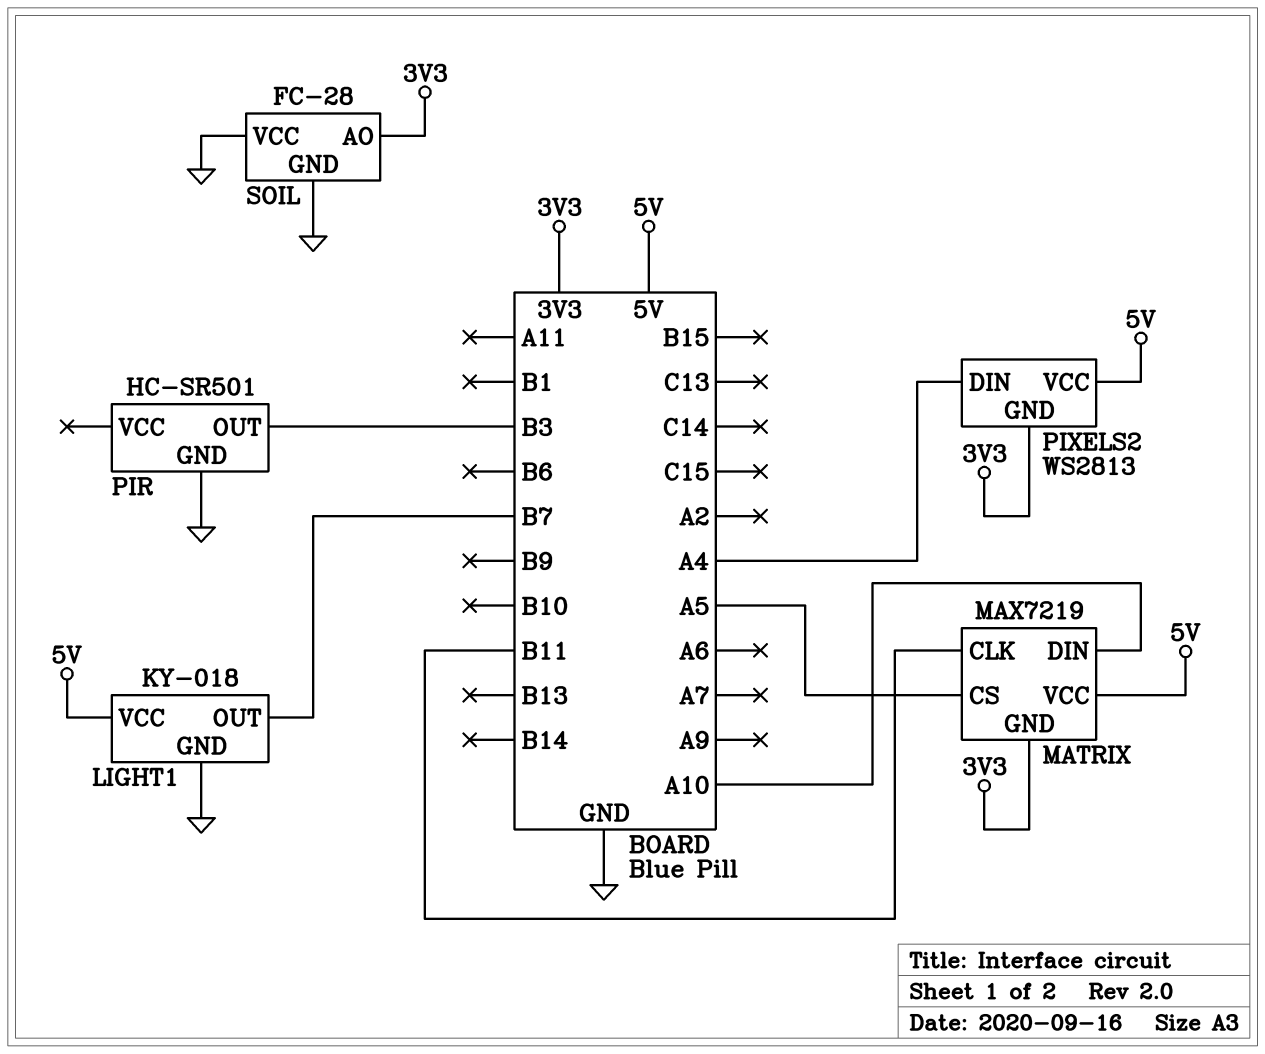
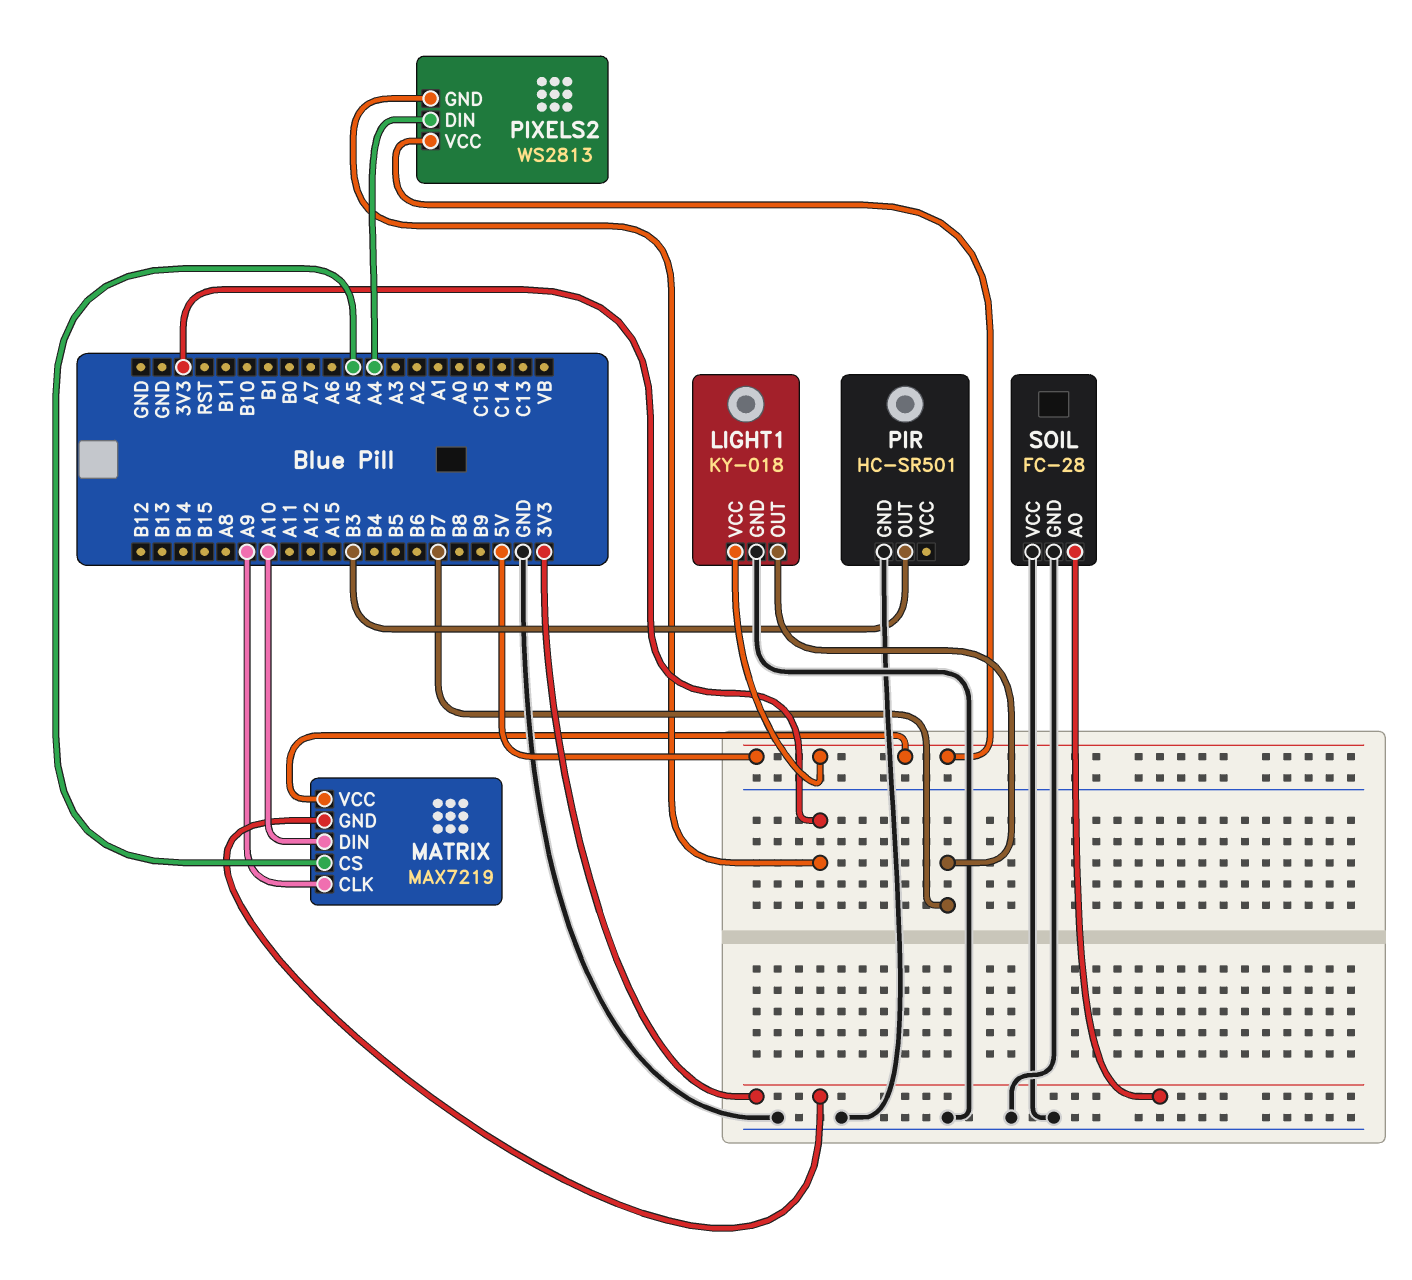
MATRIX pin CLK: B11 -> A9

